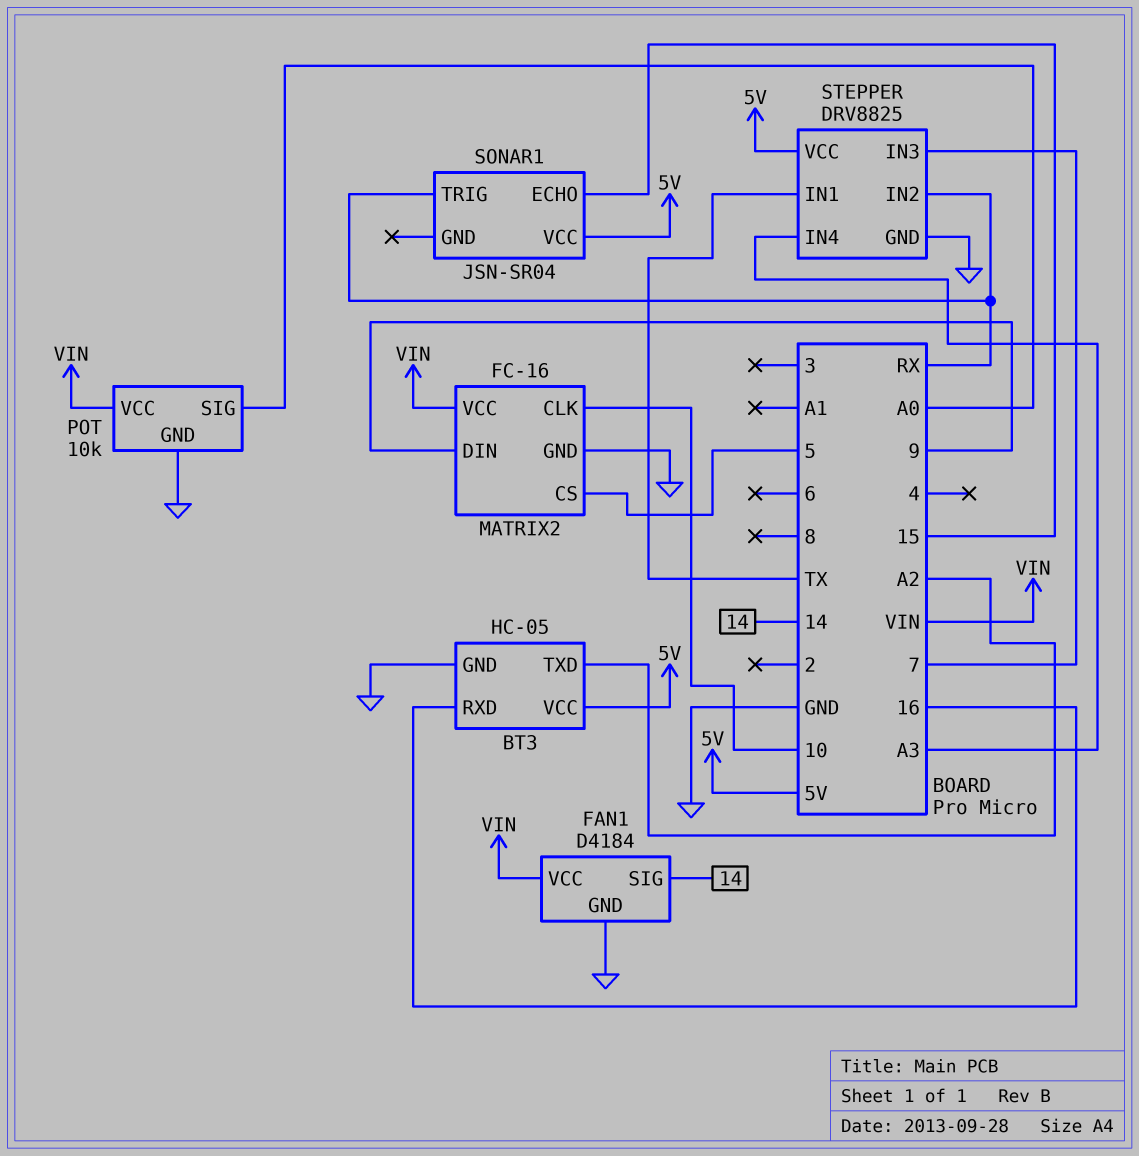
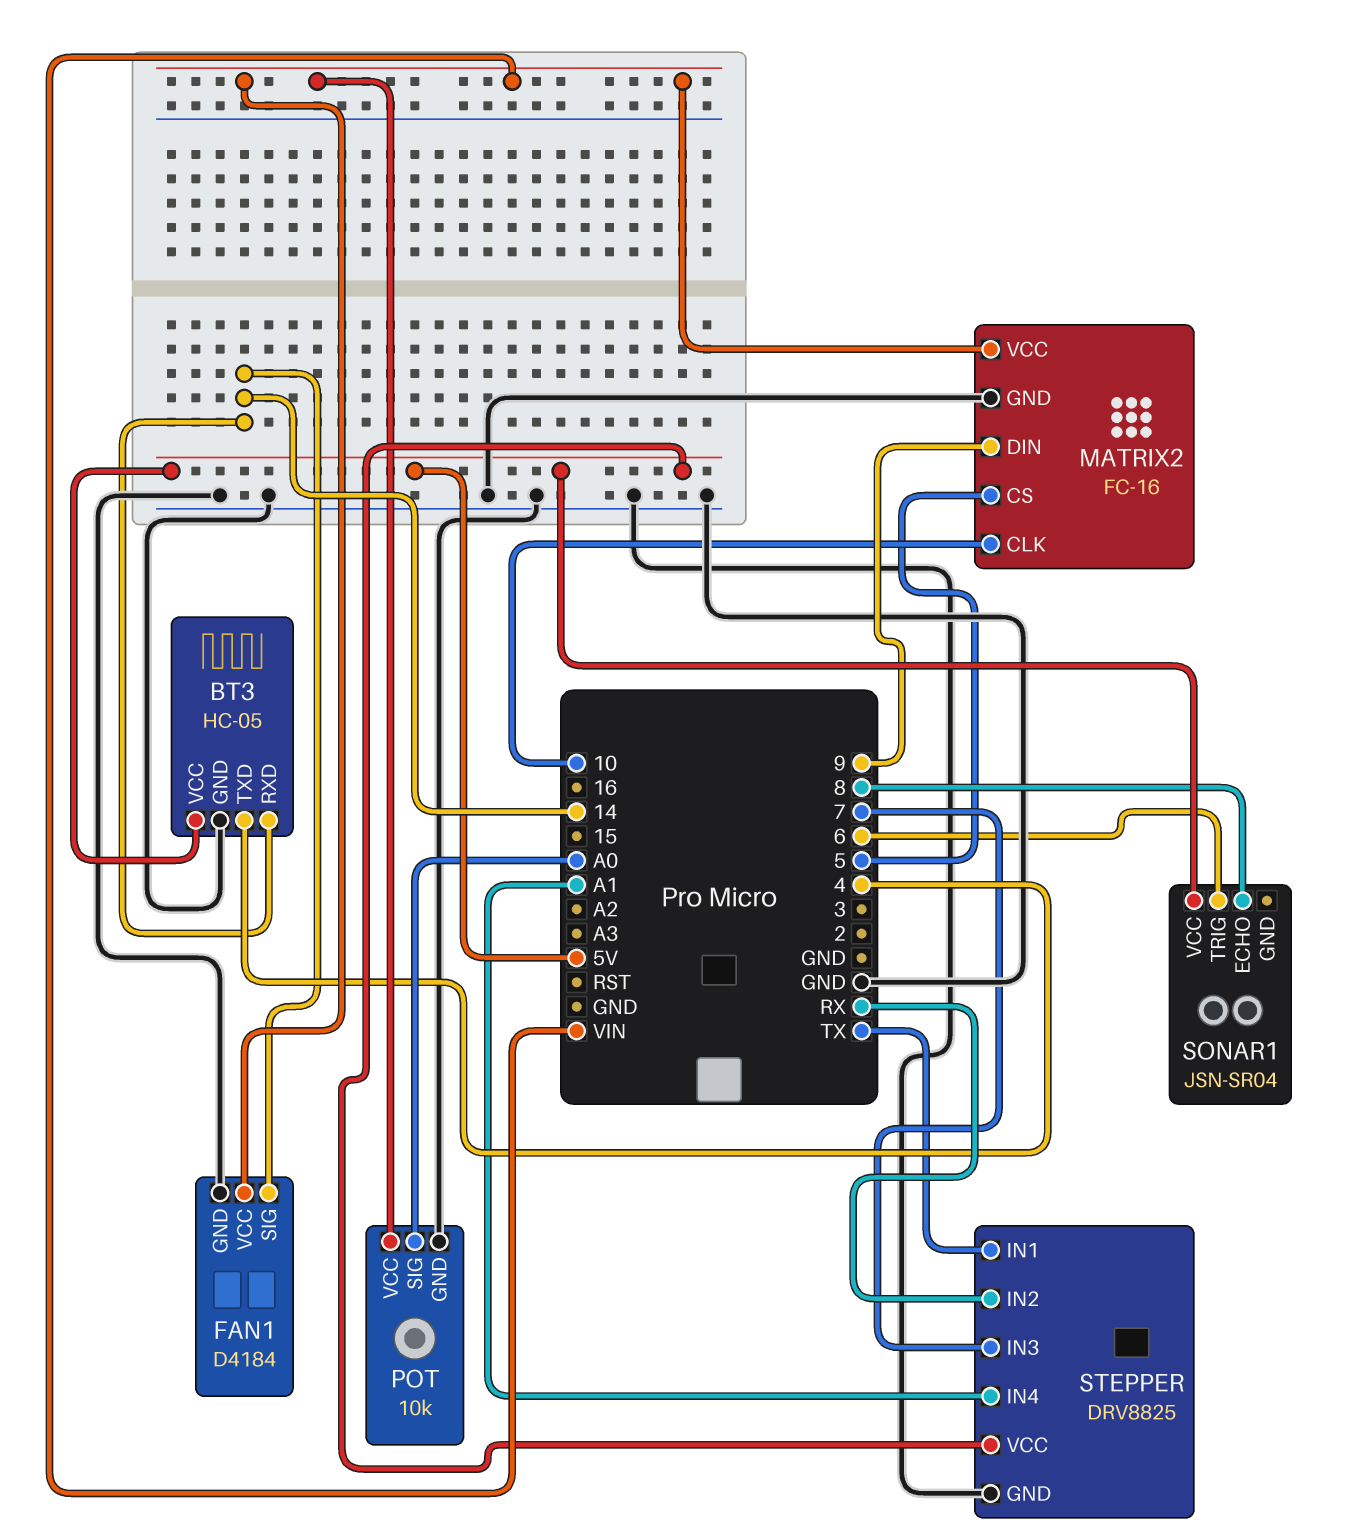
BT3 pin RXD: 16 -> 14
BT3 pin TXD: A2 -> 4
SONAR1 pin ECHO: 15 -> 8
SONAR1 pin TRIG: RX -> 6
STEPPER pin IN4: A3 -> A1

